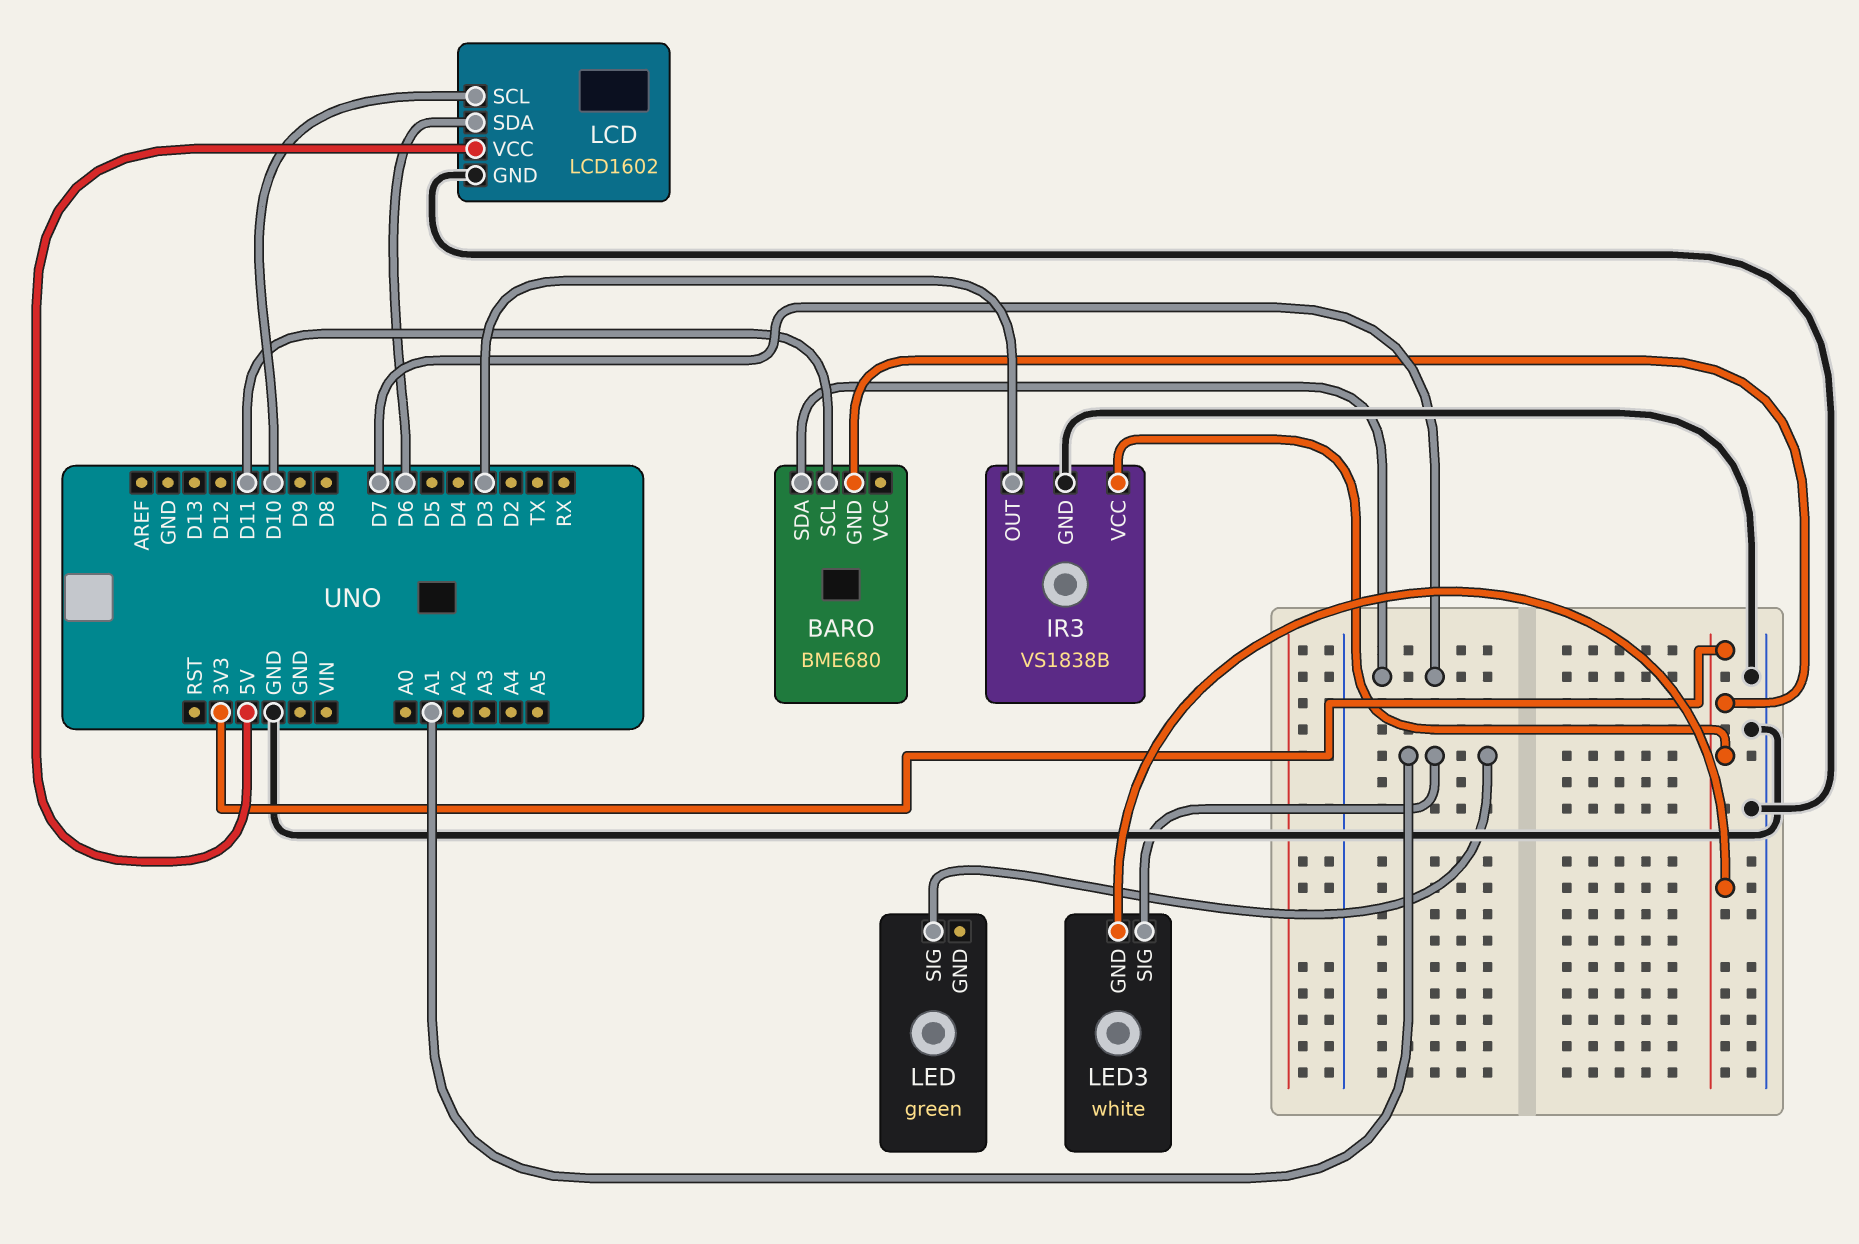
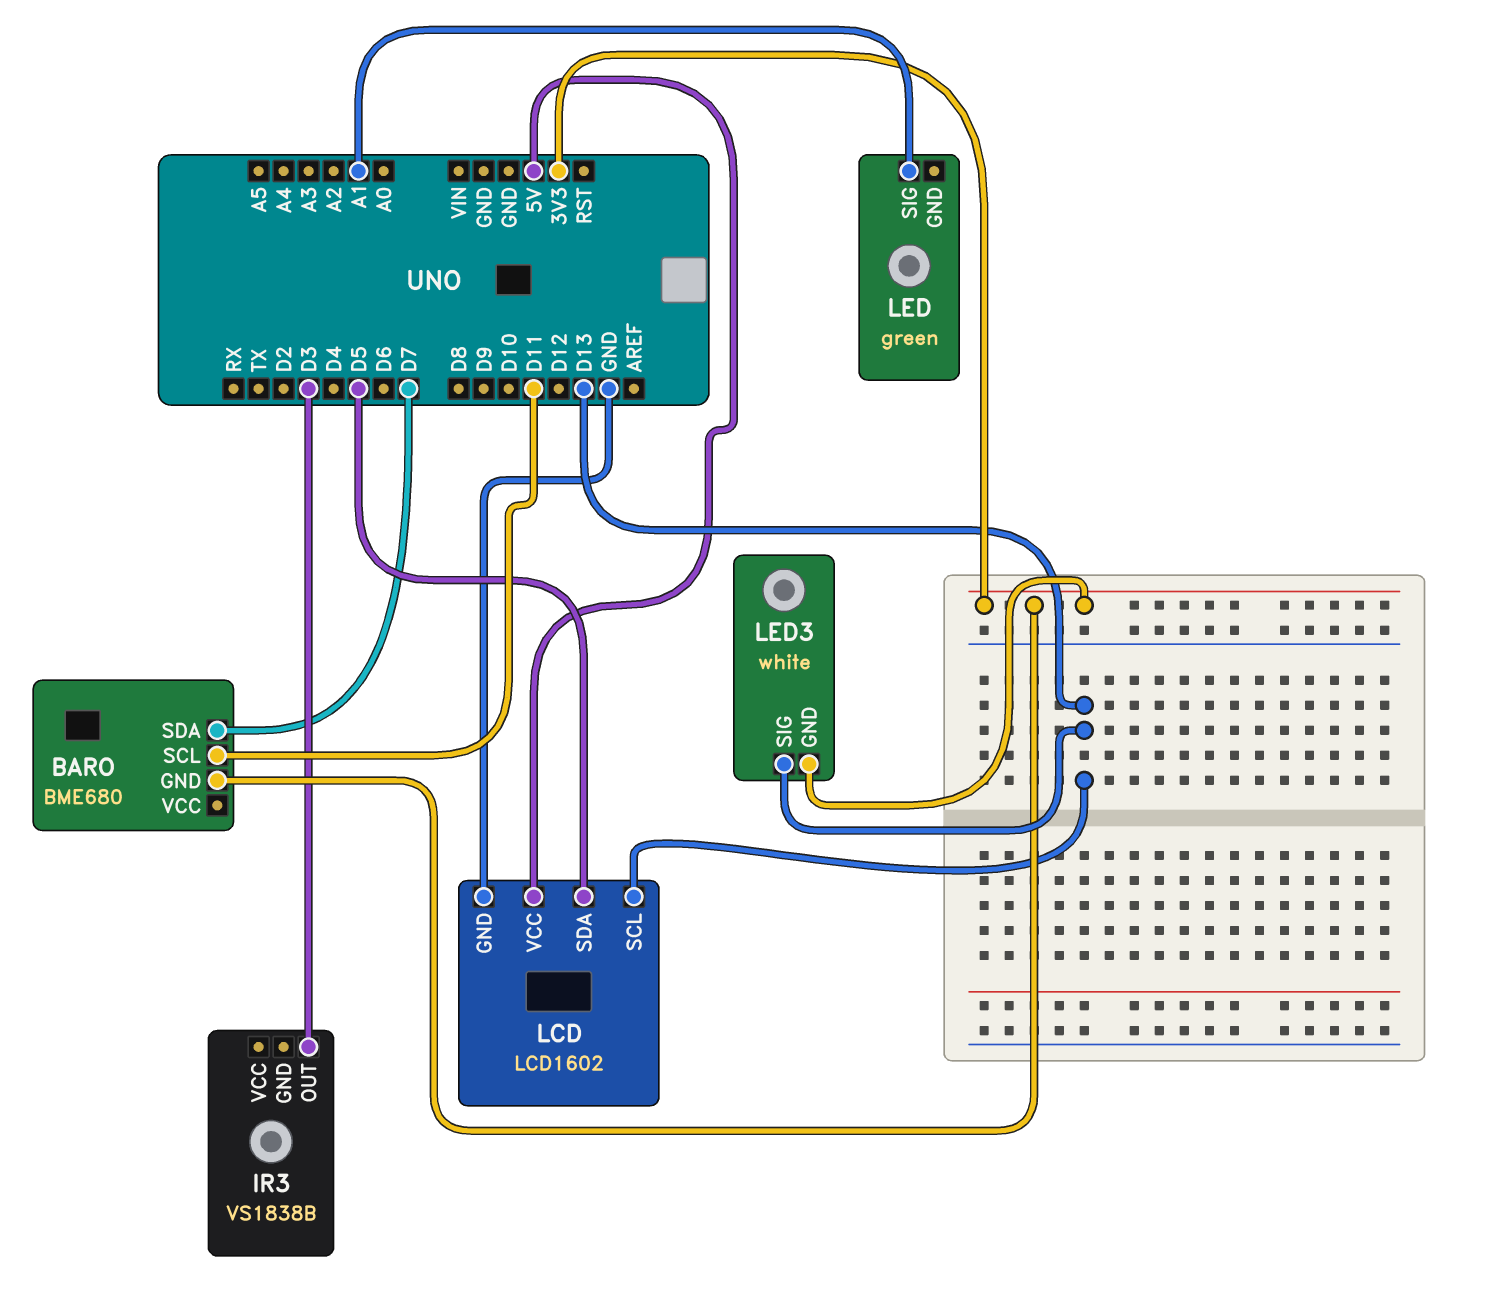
IR3 pin GND: GND -> none
IR3 pin VCC: 3V3 -> none
LCD pin SCL: D10 -> D13
LCD pin SDA: D6 -> D5
LED3 pin SIG: A1 -> D13

